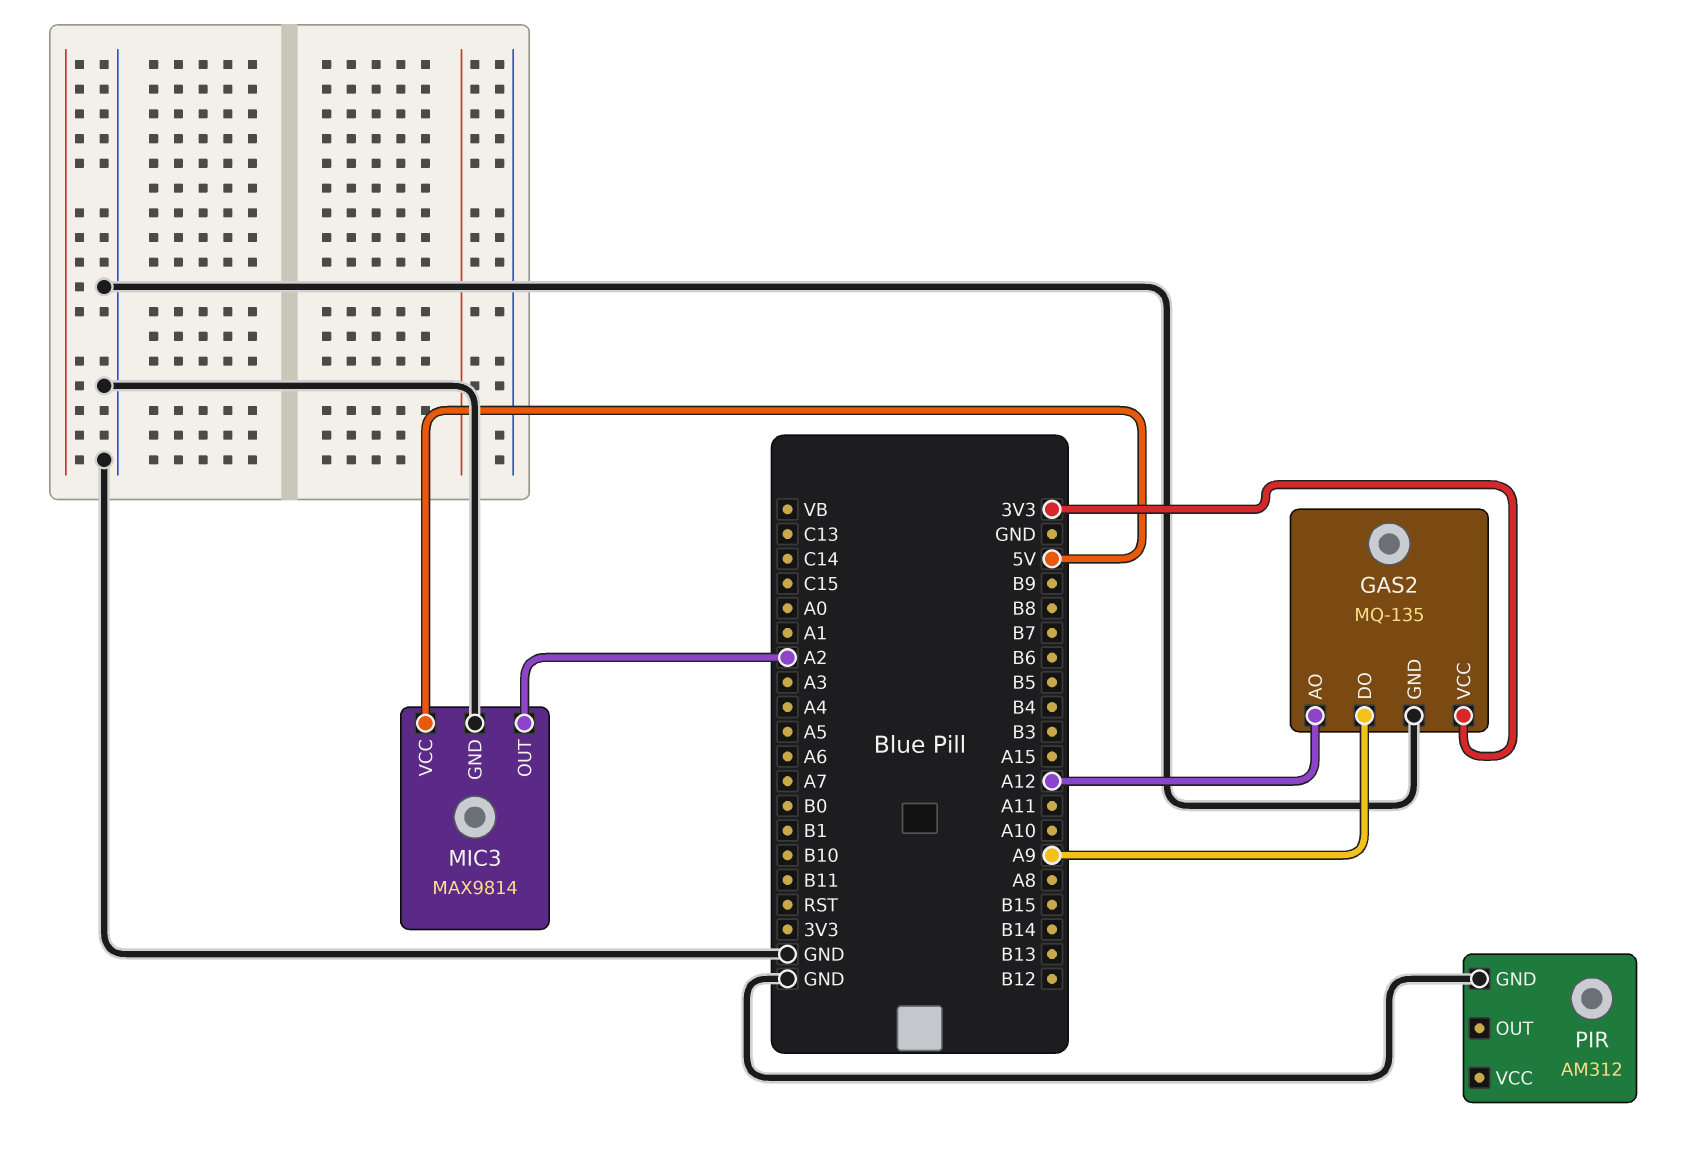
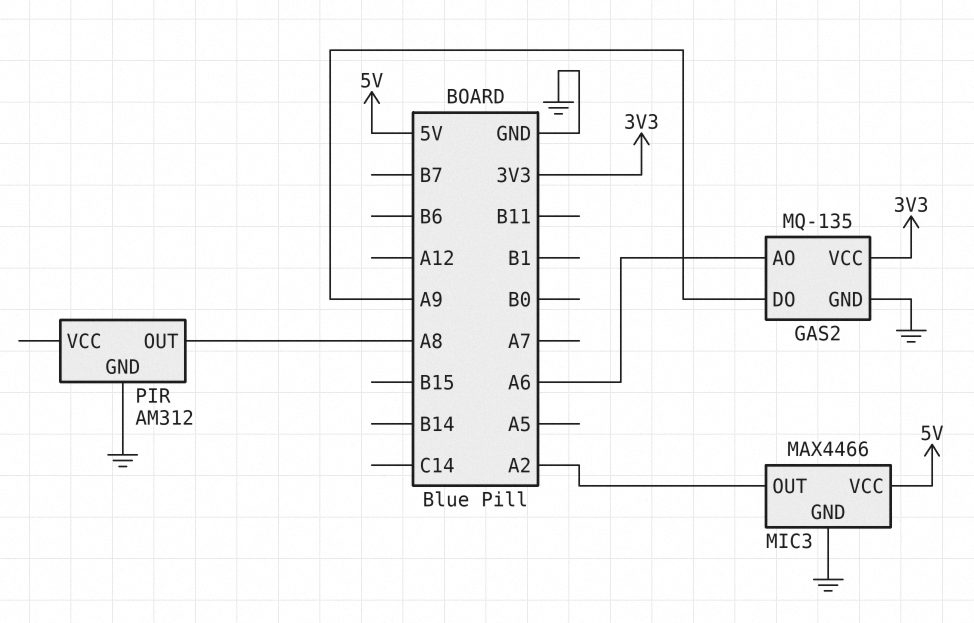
GAS2 pin AO: A12 -> A6
MIC3: MAX9814 -> MAX4466
PIR pin OUT: none -> A8

